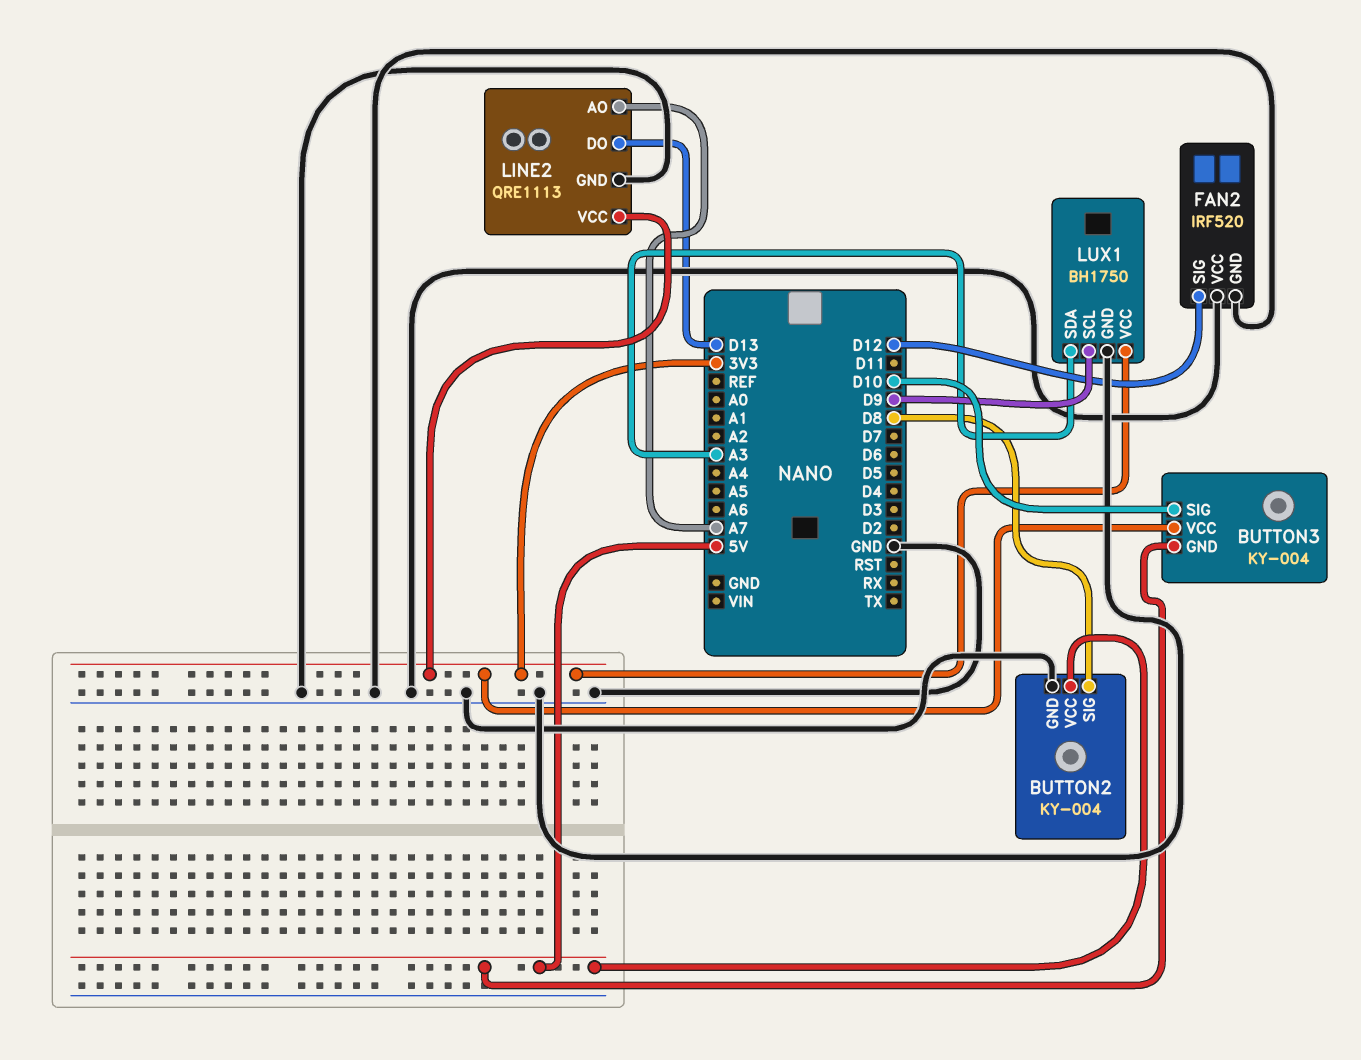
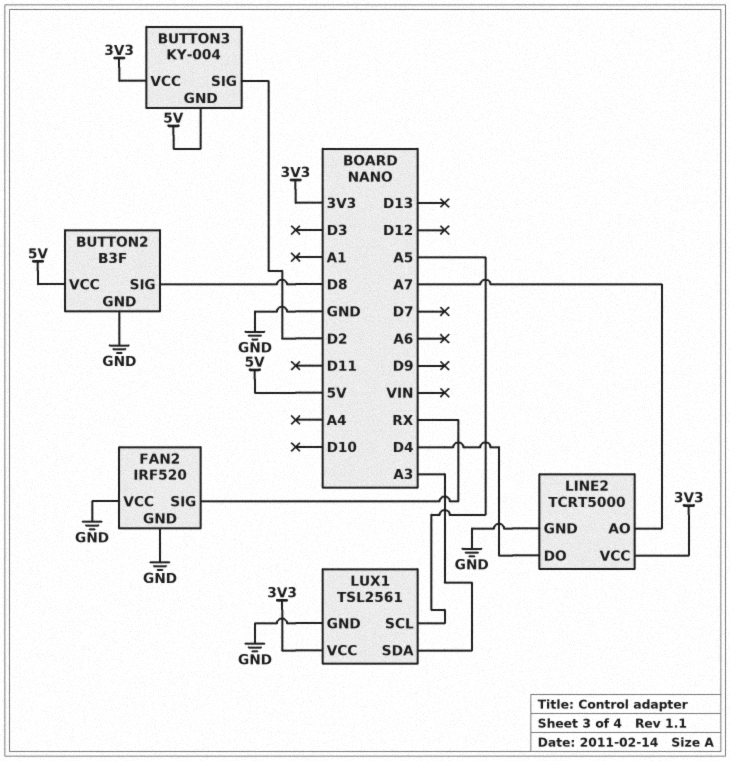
BUTTON2: KY-004 -> B3F
BUTTON3 pin SIG: D10 -> D2
FAN2 pin SIG: D12 -> RX
LINE2: QRE1113 -> TCRT5000
LINE2 pin DO: D13 -> D4
LUX1: BH1750 -> TSL2561
LUX1 pin SCL: D9 -> A5

